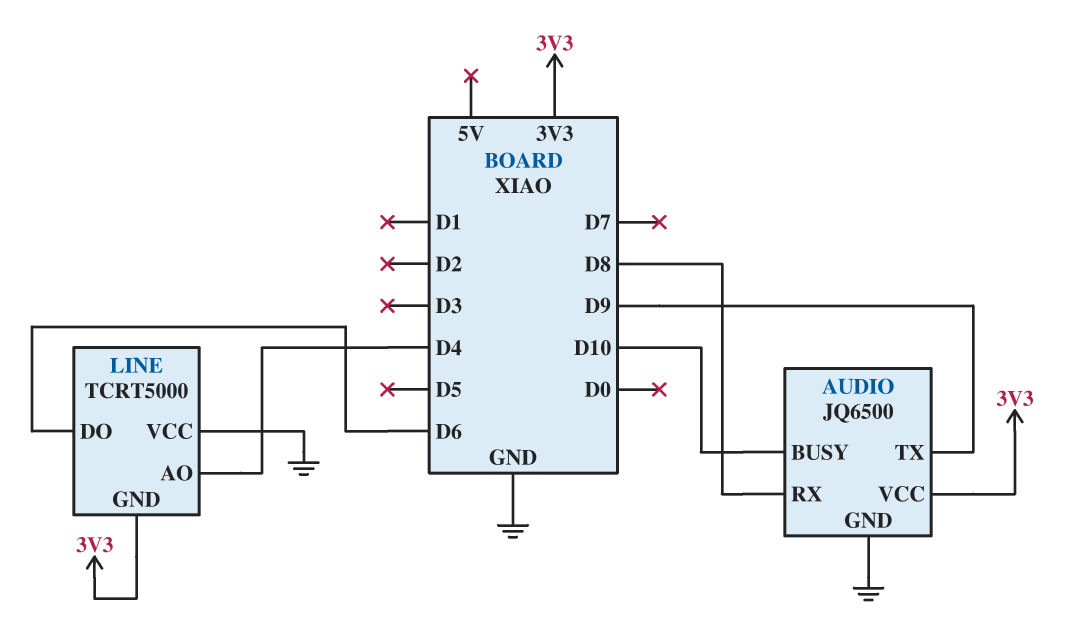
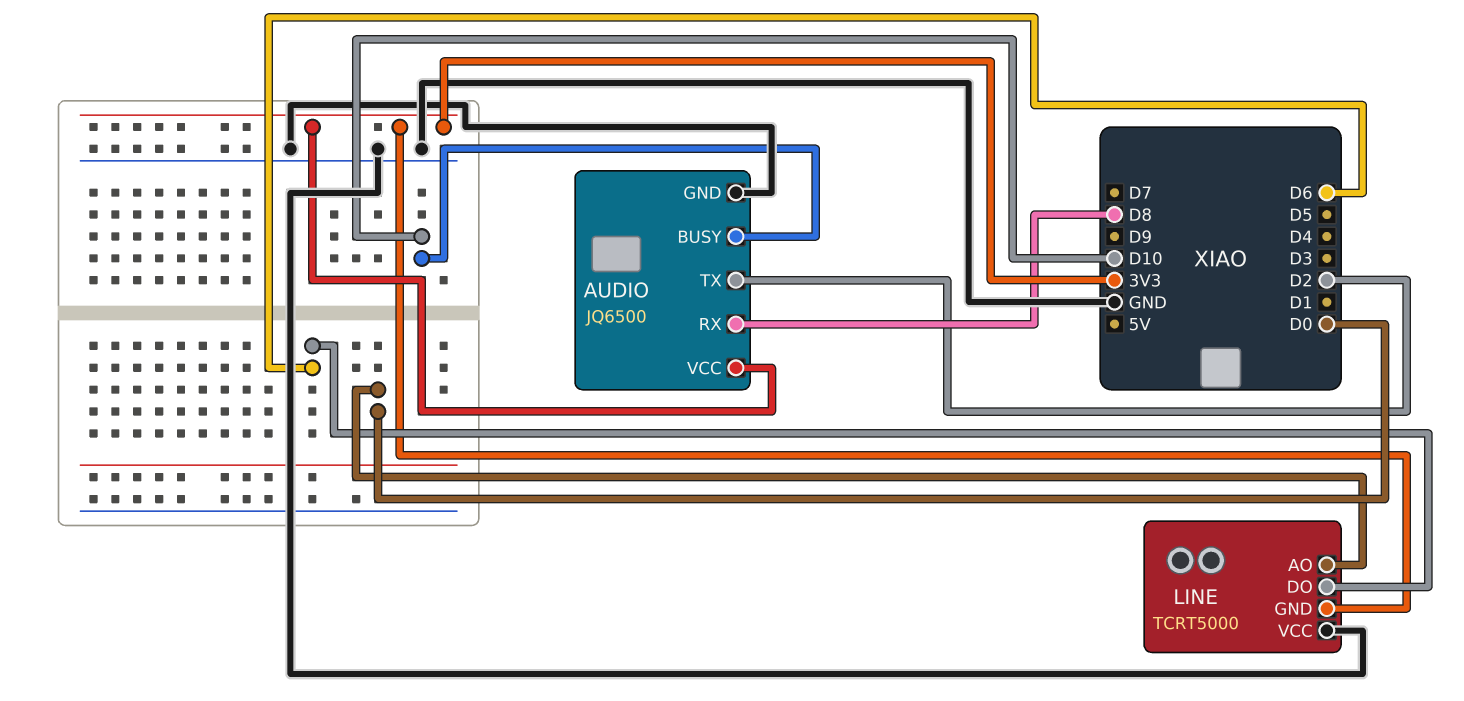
AUDIO pin TX: D9 -> D2
LINE pin AO: D4 -> D0

